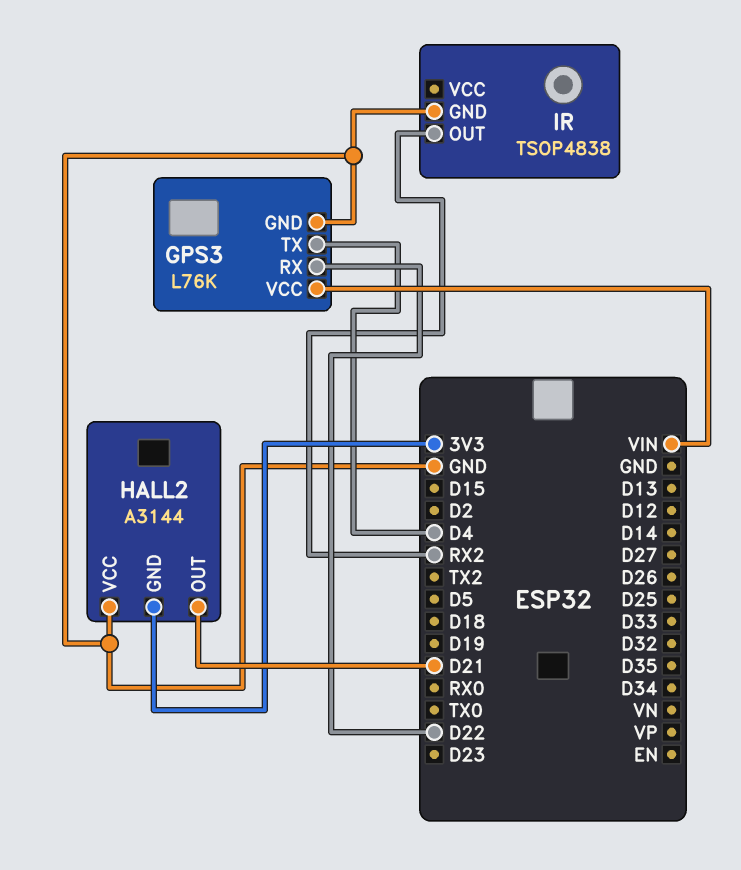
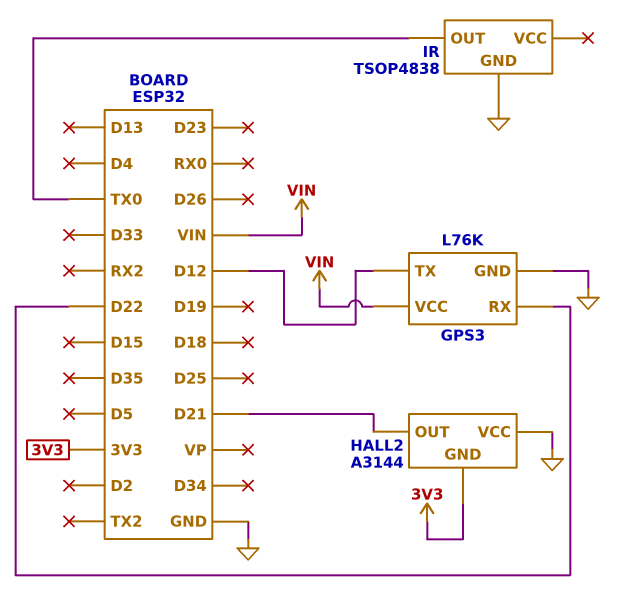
GPS3 pin TX: D4 -> D12
IR pin OUT: RX2 -> TX0

